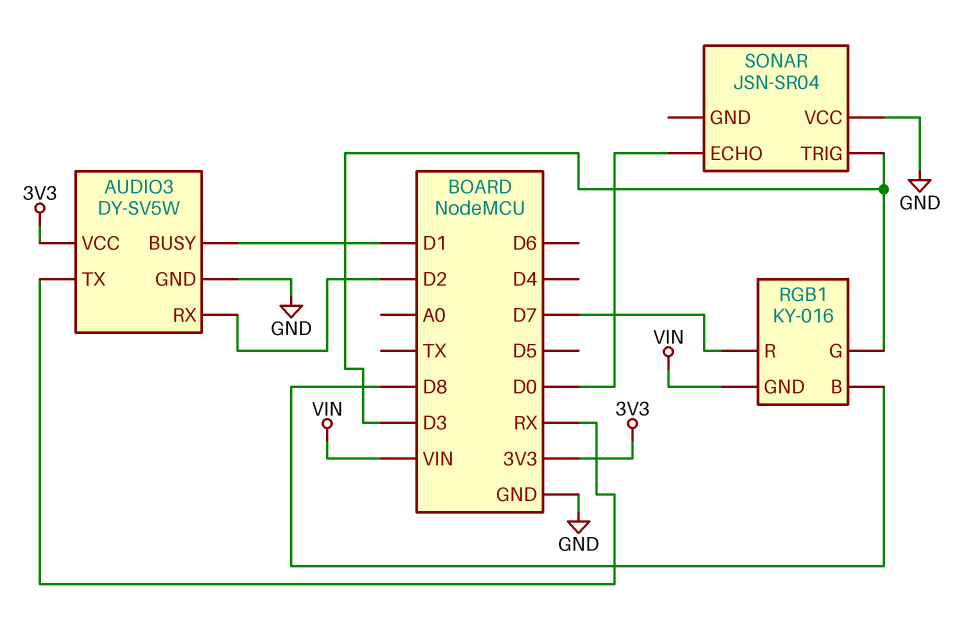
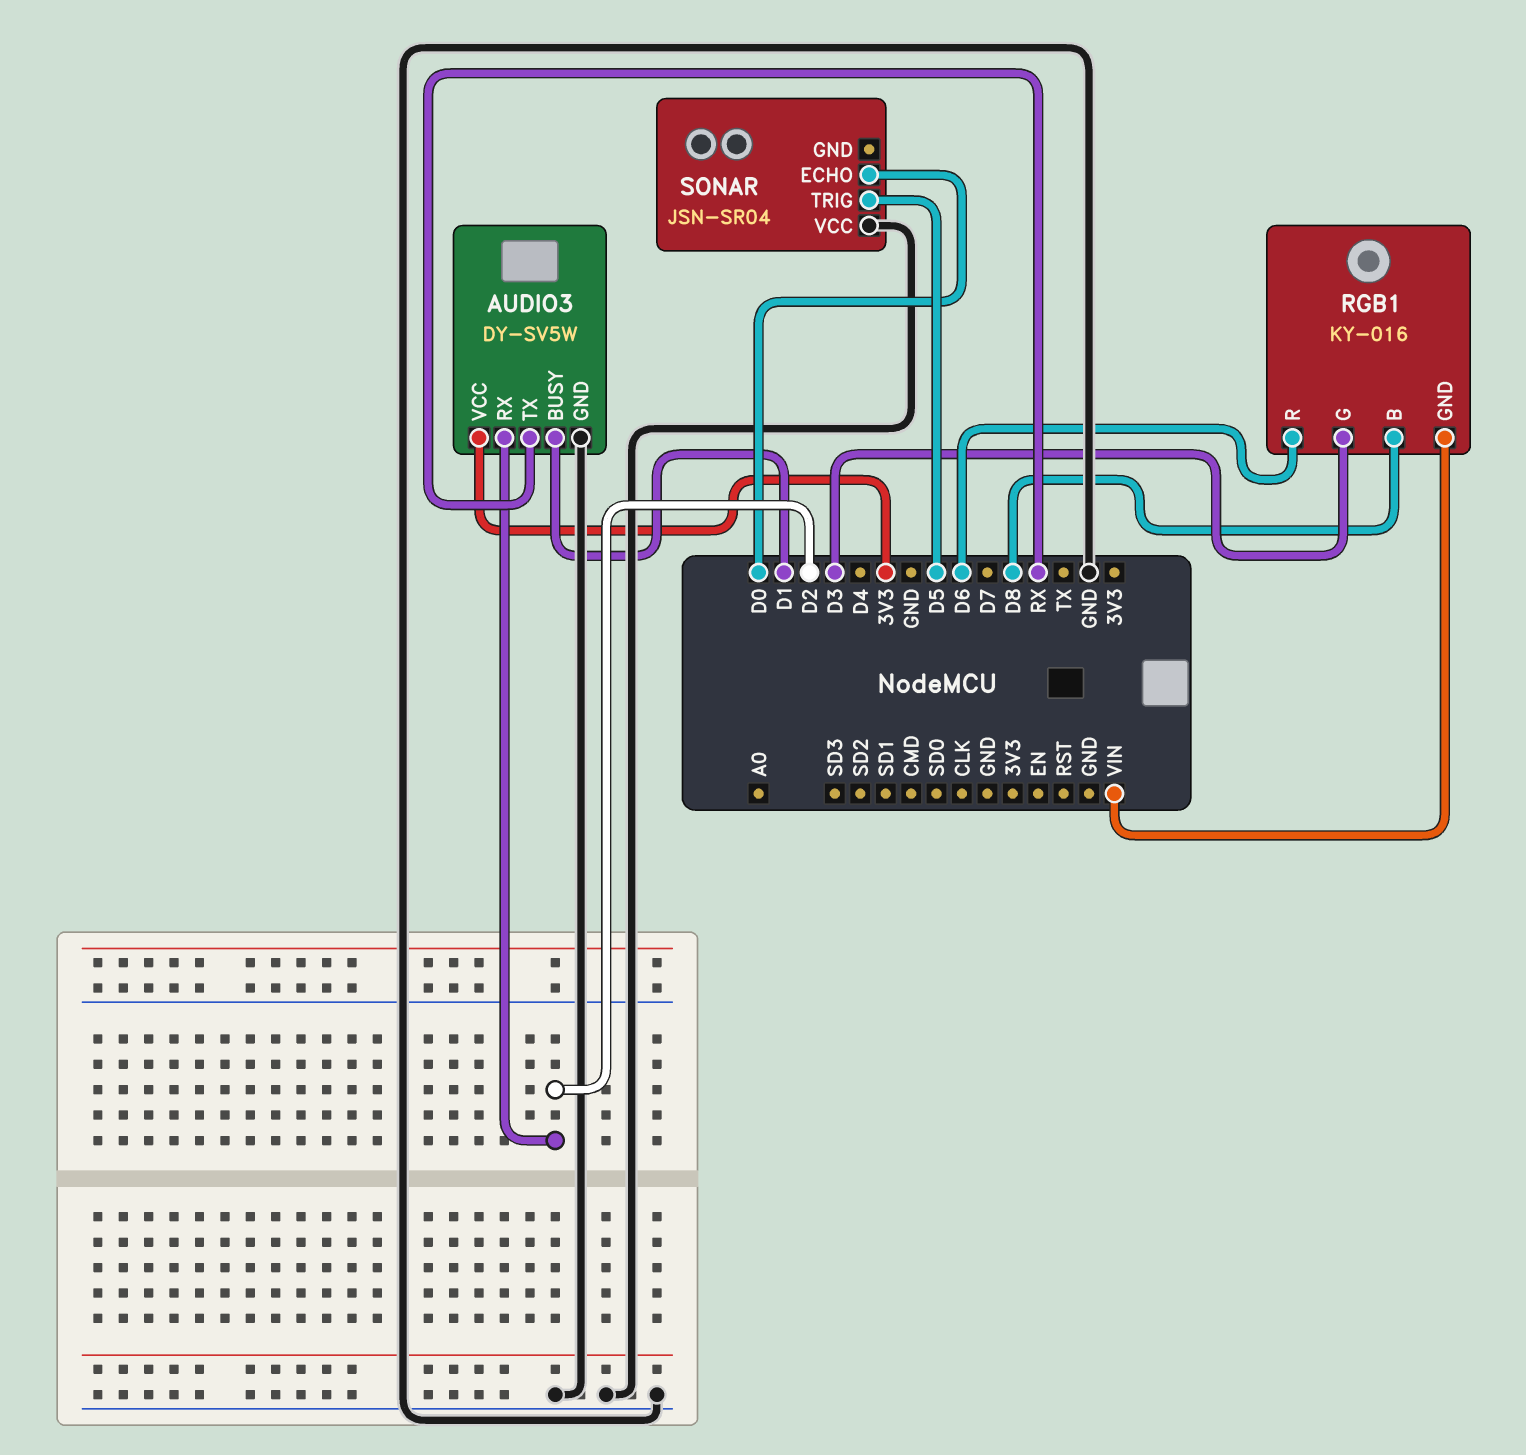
RGB1 pin R: D7 -> D6
SONAR pin TRIG: D3 -> D5

